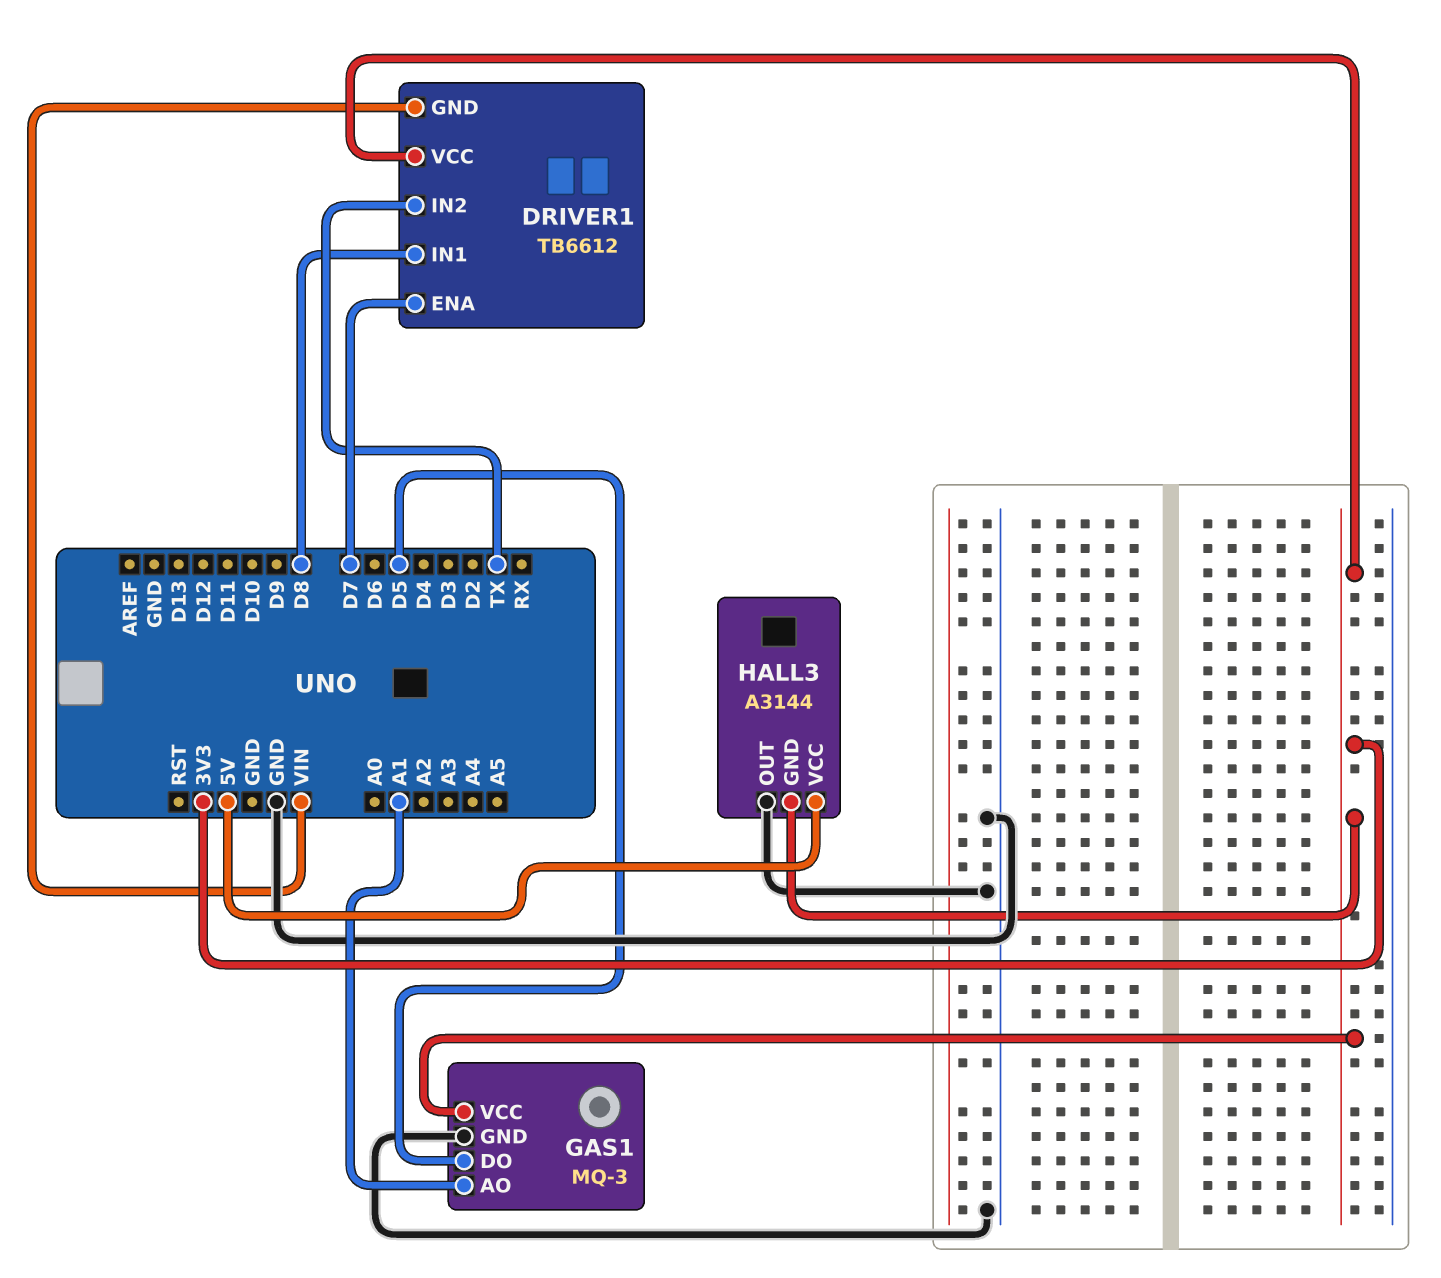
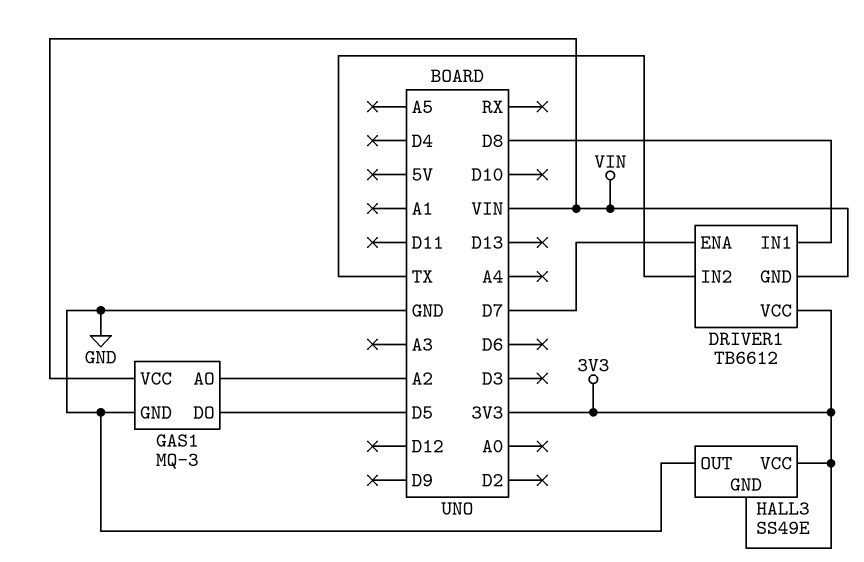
GAS1 pin AO: A1 -> A2
GAS1 pin VCC: 3V3 -> VIN
HALL3: A3144 -> SS49E
HALL3 pin VCC: 5V -> 3V3

